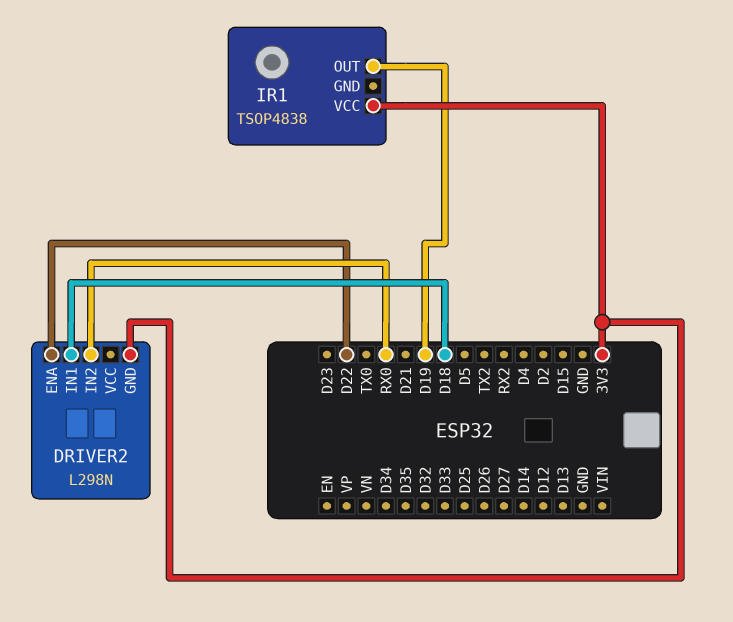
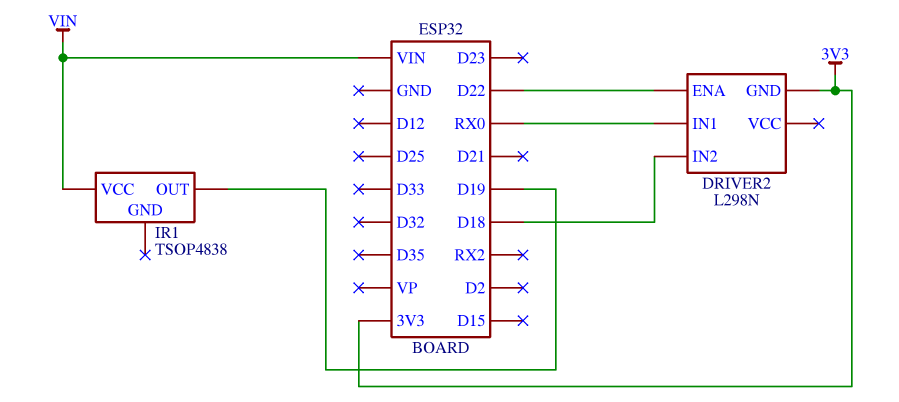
DRIVER2 pin IN1: D18 -> RX0
DRIVER2 pin IN2: RX0 -> D18
IR1 pin VCC: 3V3 -> VIN

